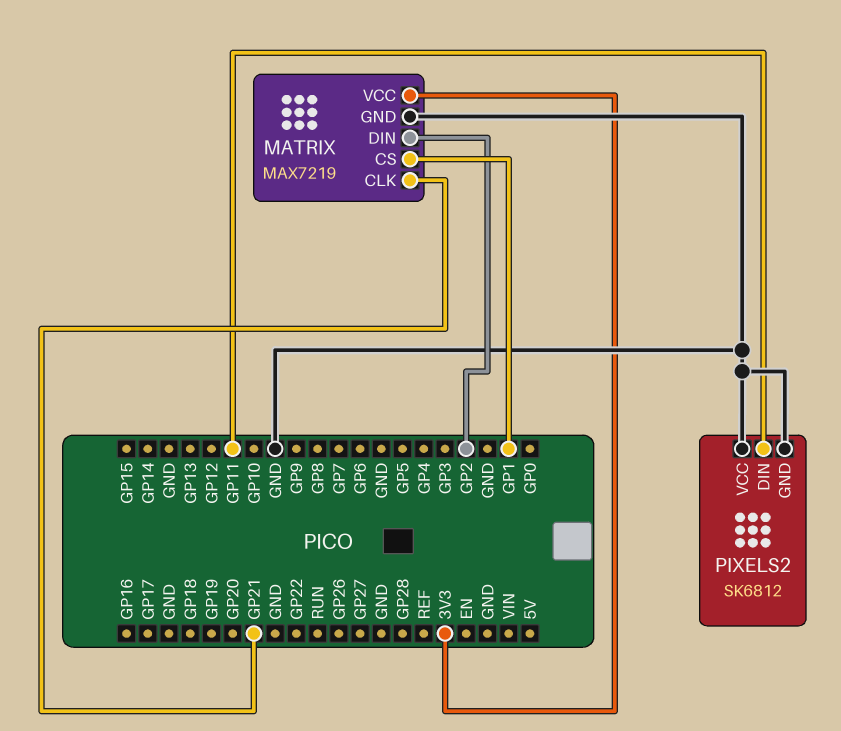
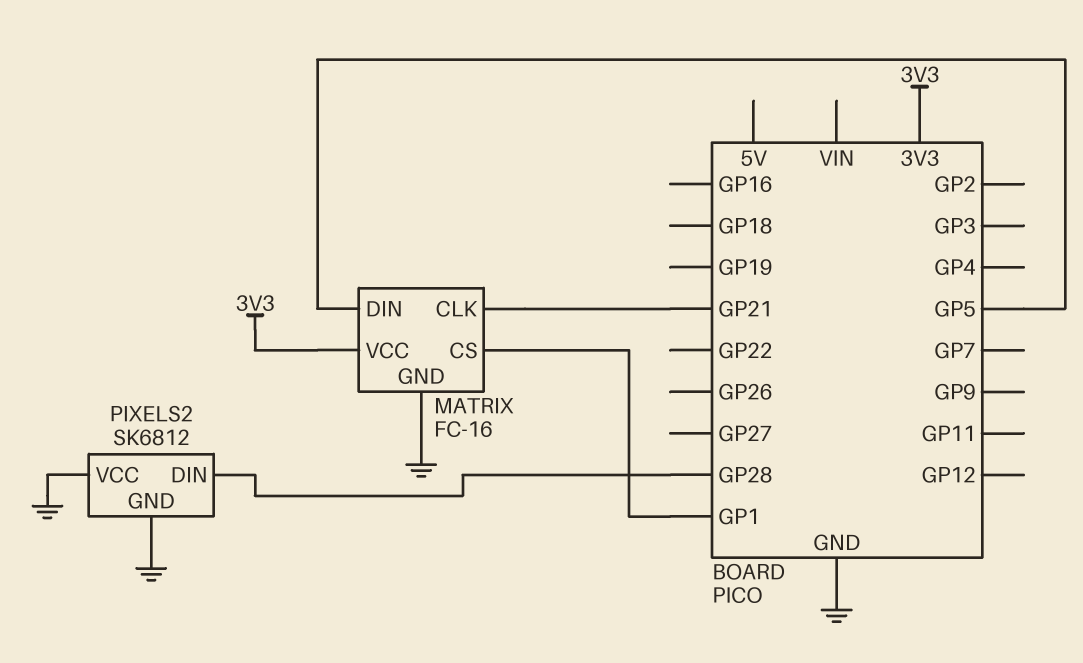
MATRIX: MAX7219 -> FC-16
MATRIX pin DIN: GP2 -> GP5
PIXELS2 pin DIN: GP11 -> GP28

